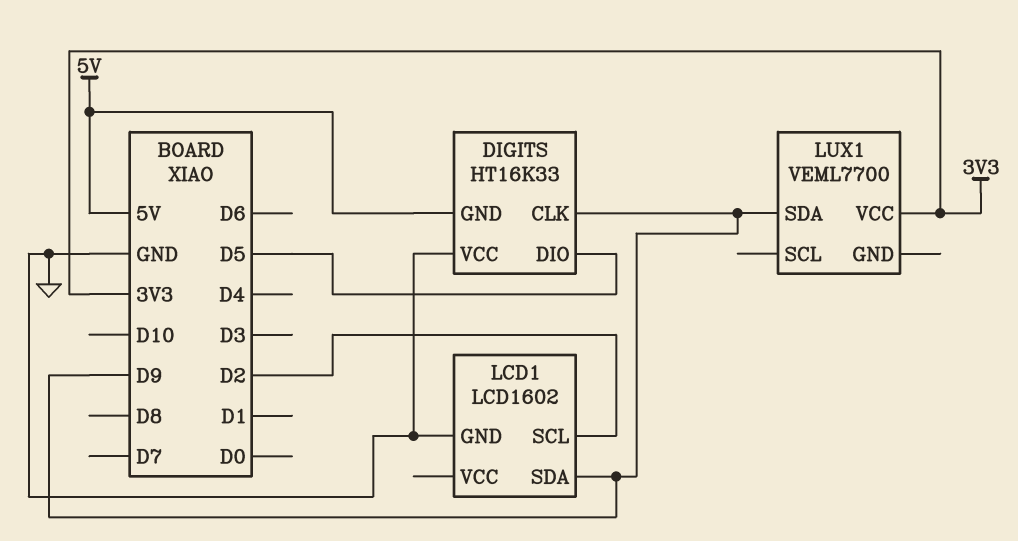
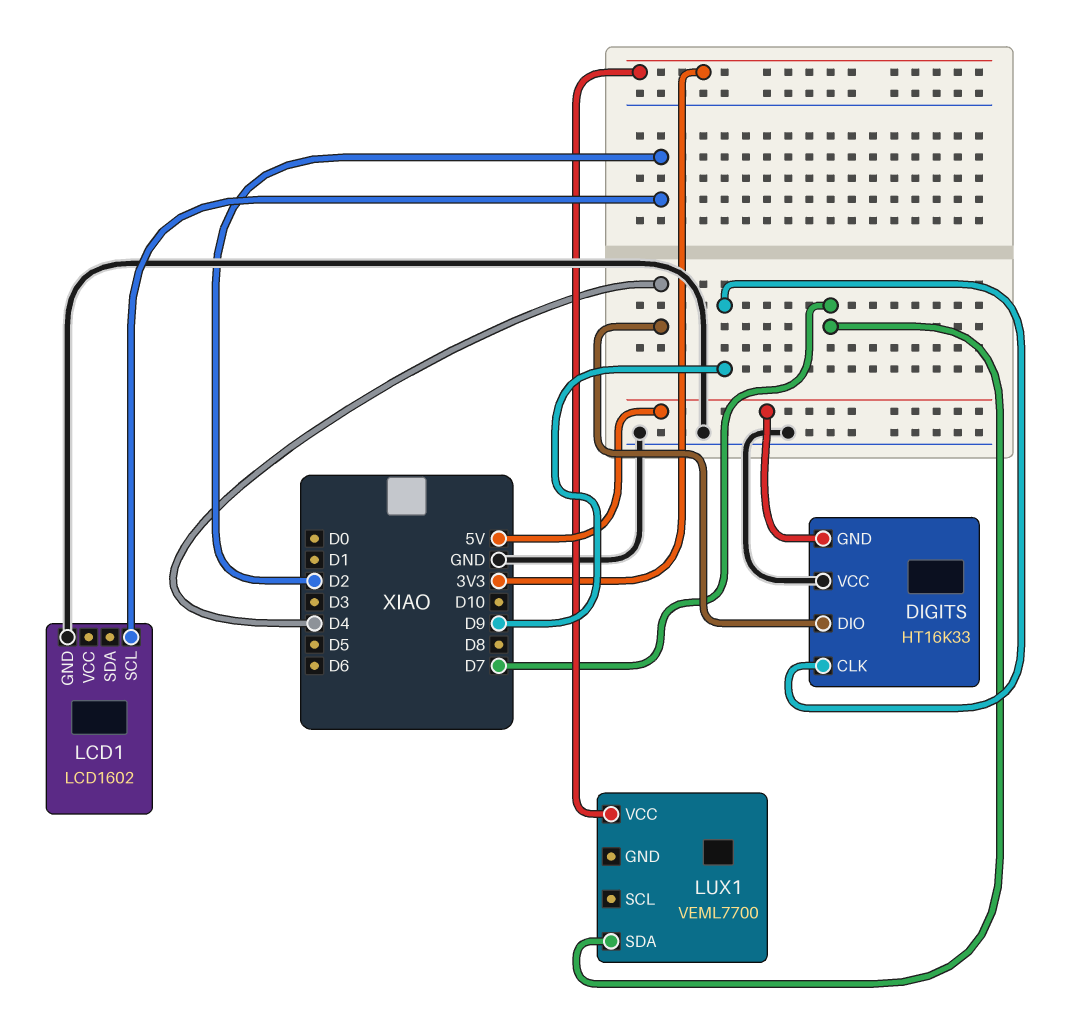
DIGITS pin DIO: D5 -> D4
LCD1 pin SDA: D9 -> none
LUX1 pin SDA: D9 -> D7

